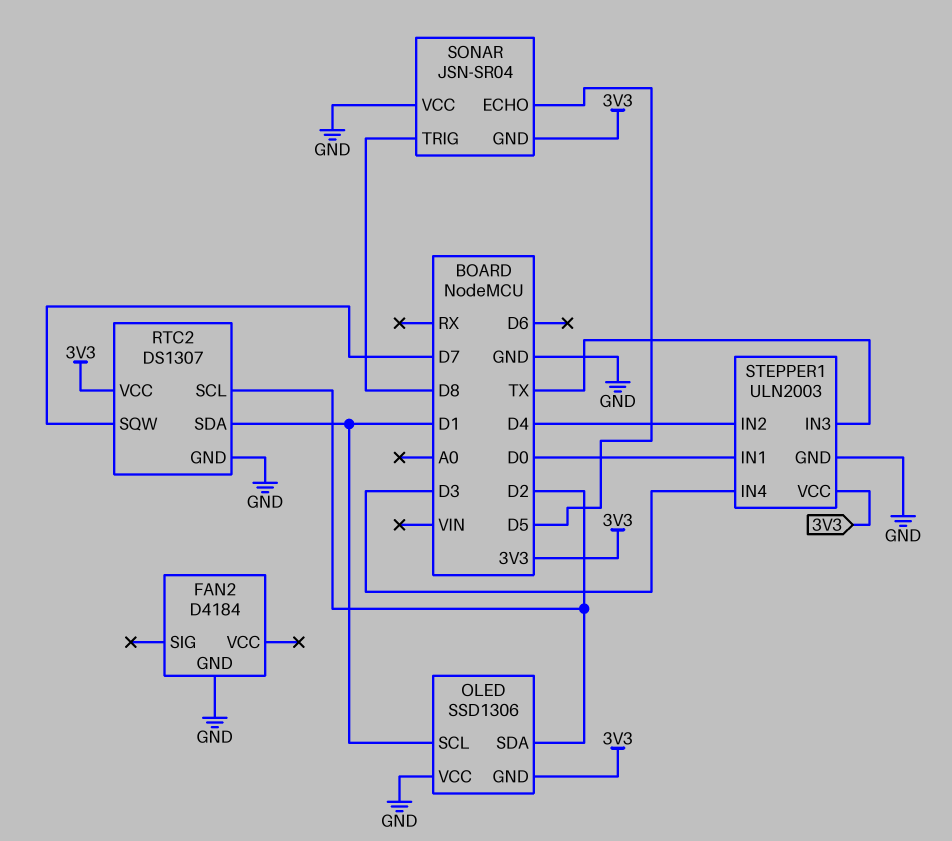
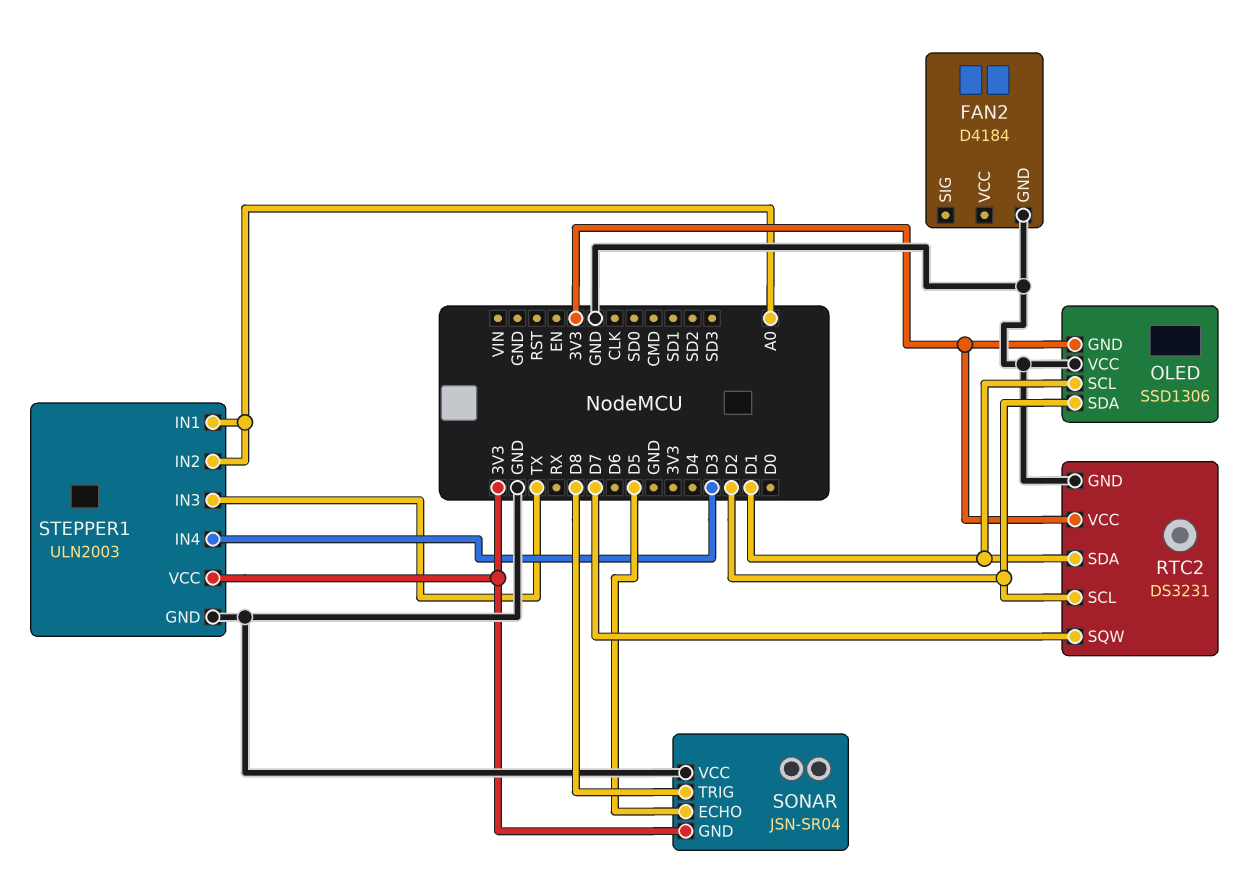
RTC2: DS1307 -> DS3231
STEPPER1 pin IN1: D0 -> A0
STEPPER1 pin IN2: D4 -> A0

